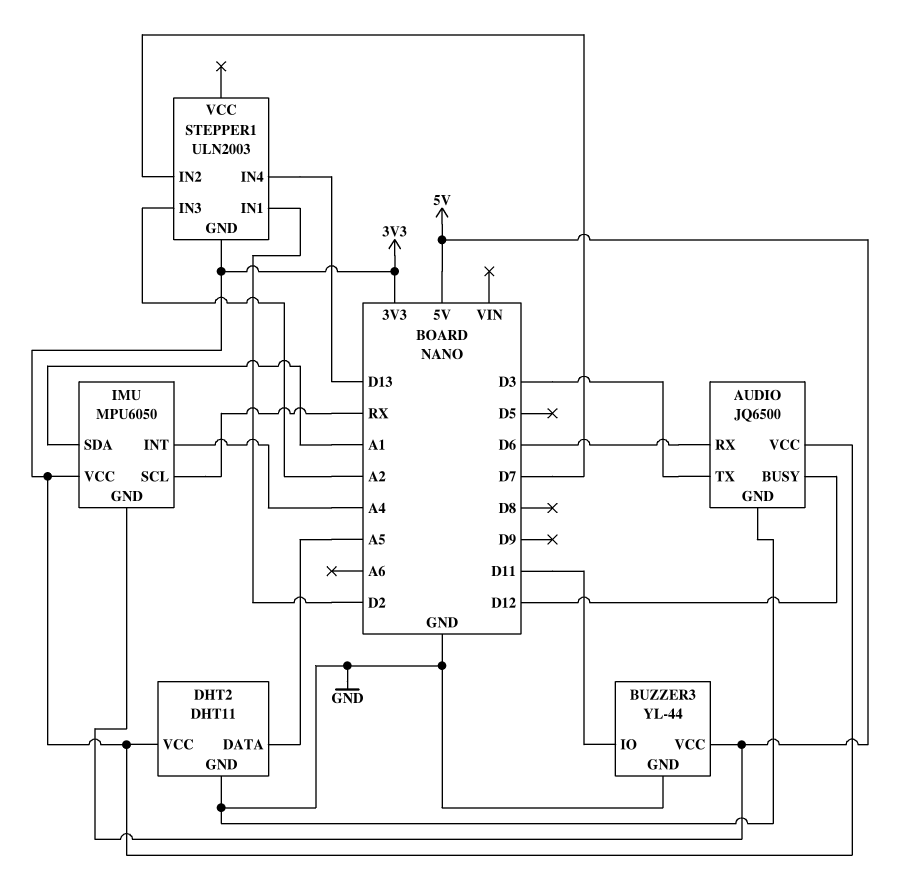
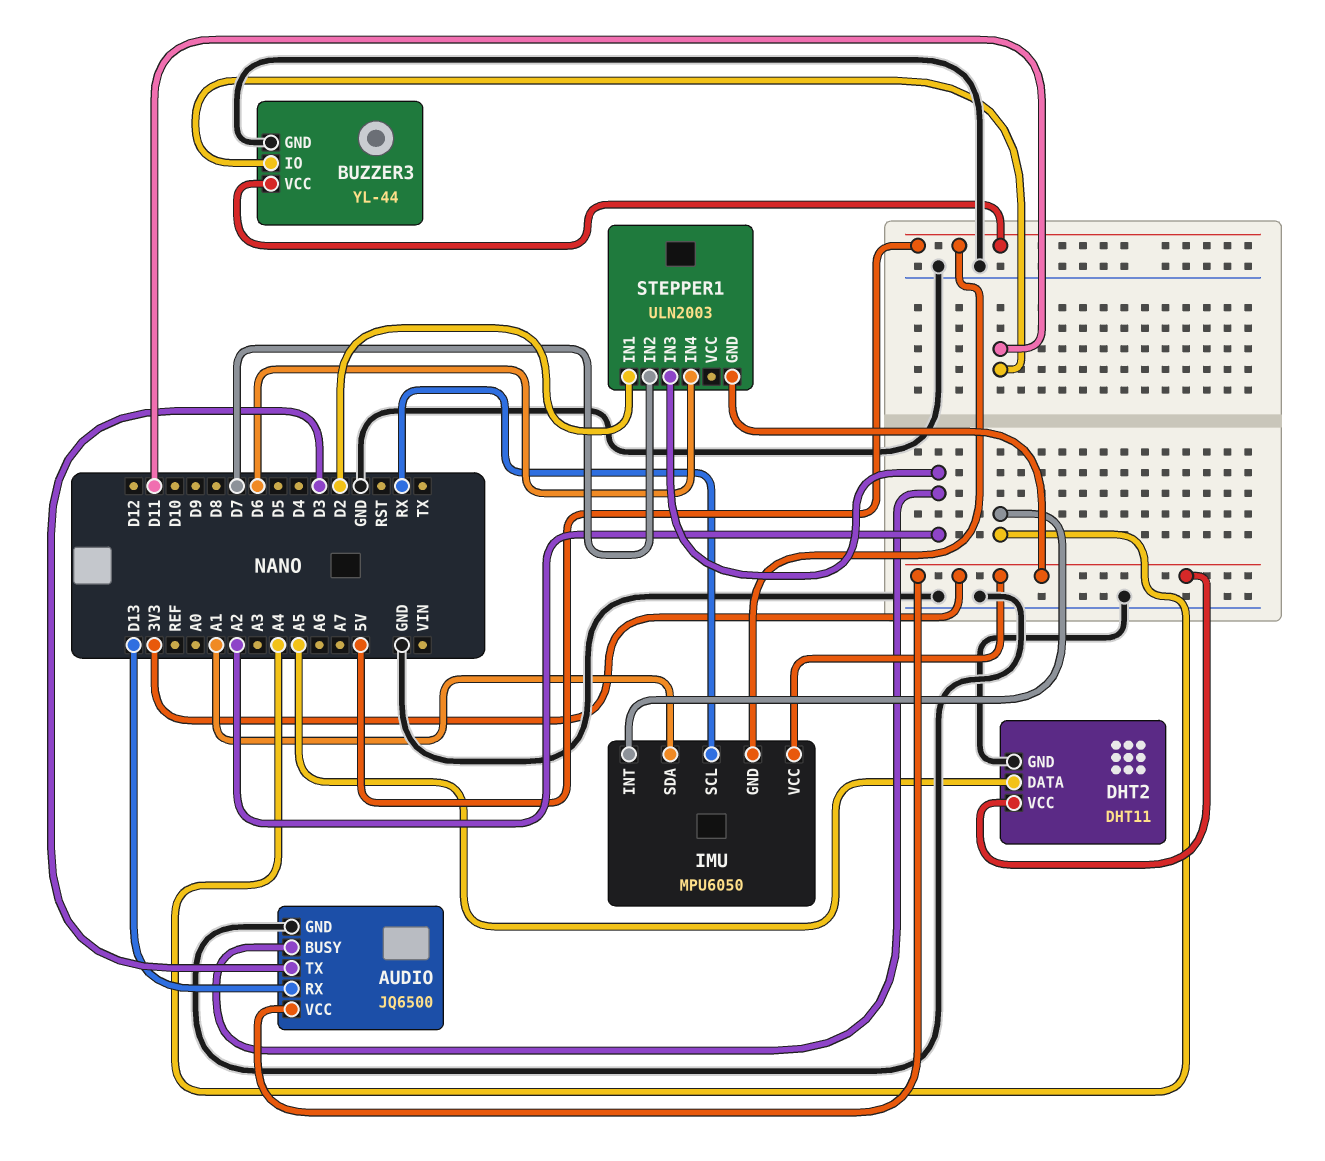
AUDIO pin BUSY: D12 -> A2
AUDIO pin RX: D6 -> D13
STEPPER1 pin IN4: D13 -> D6

